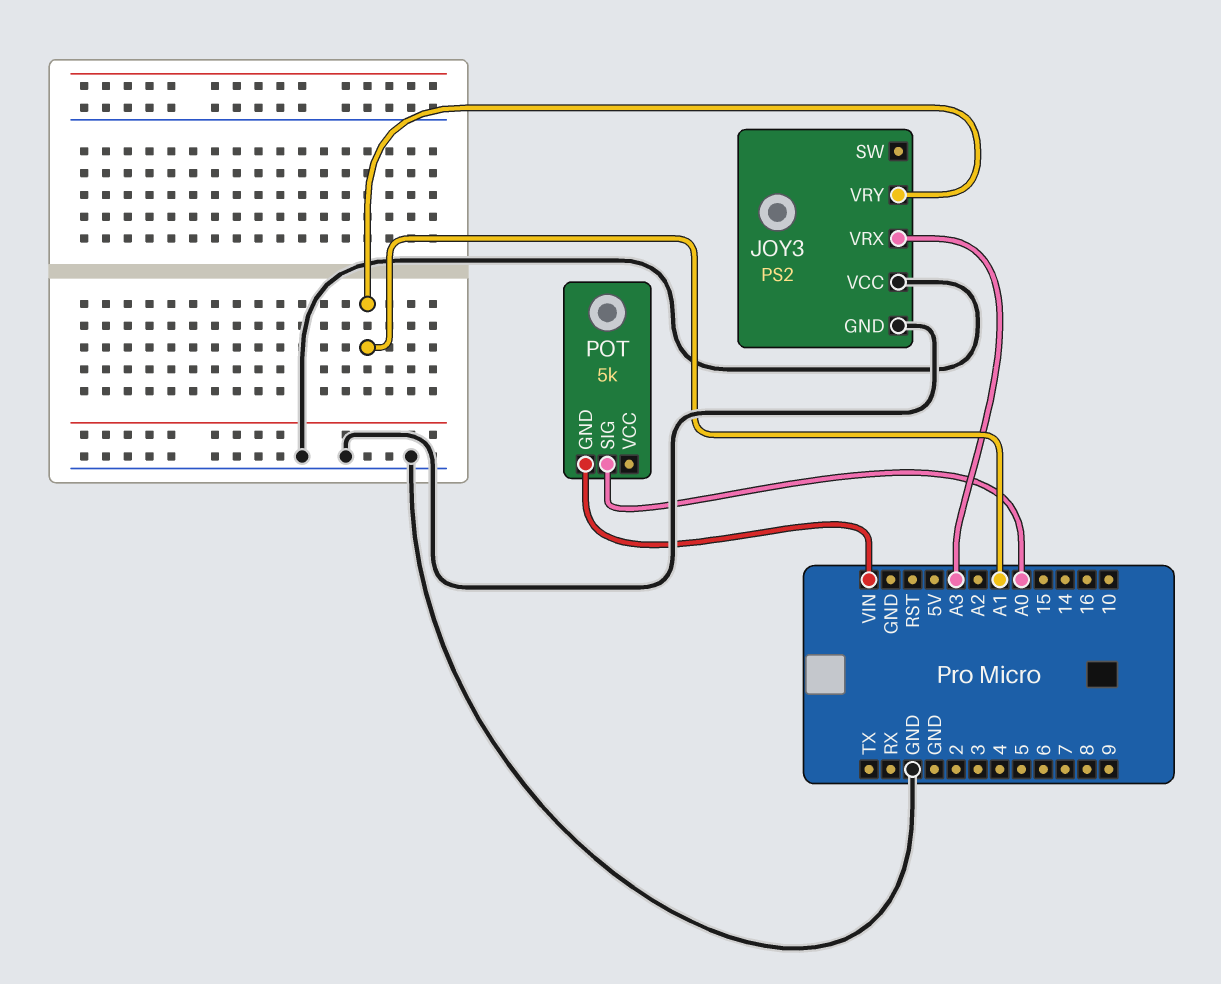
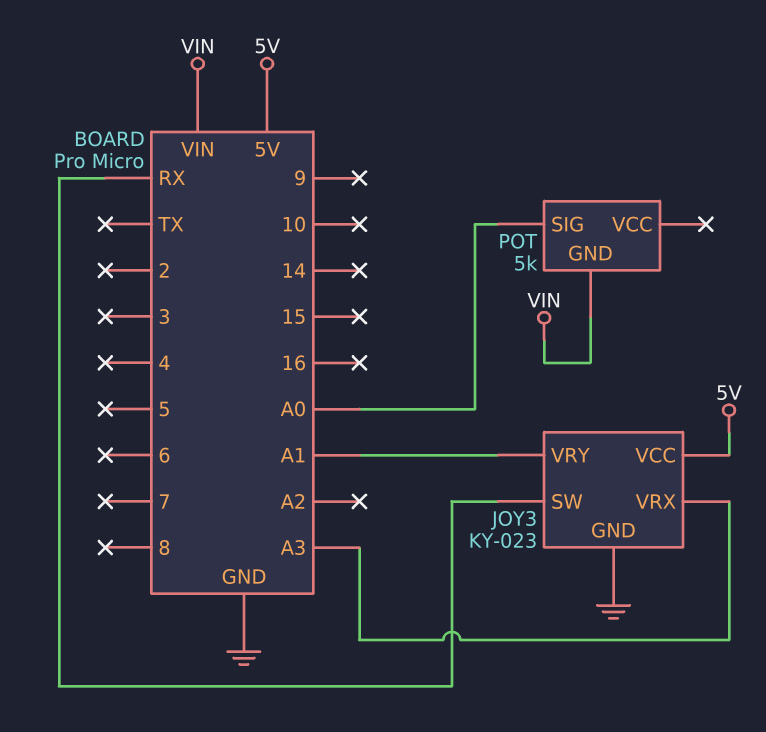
JOY3: PS2 -> KY-023
JOY3 pin SW: none -> RX
JOY3 pin VCC: GND -> 5V

